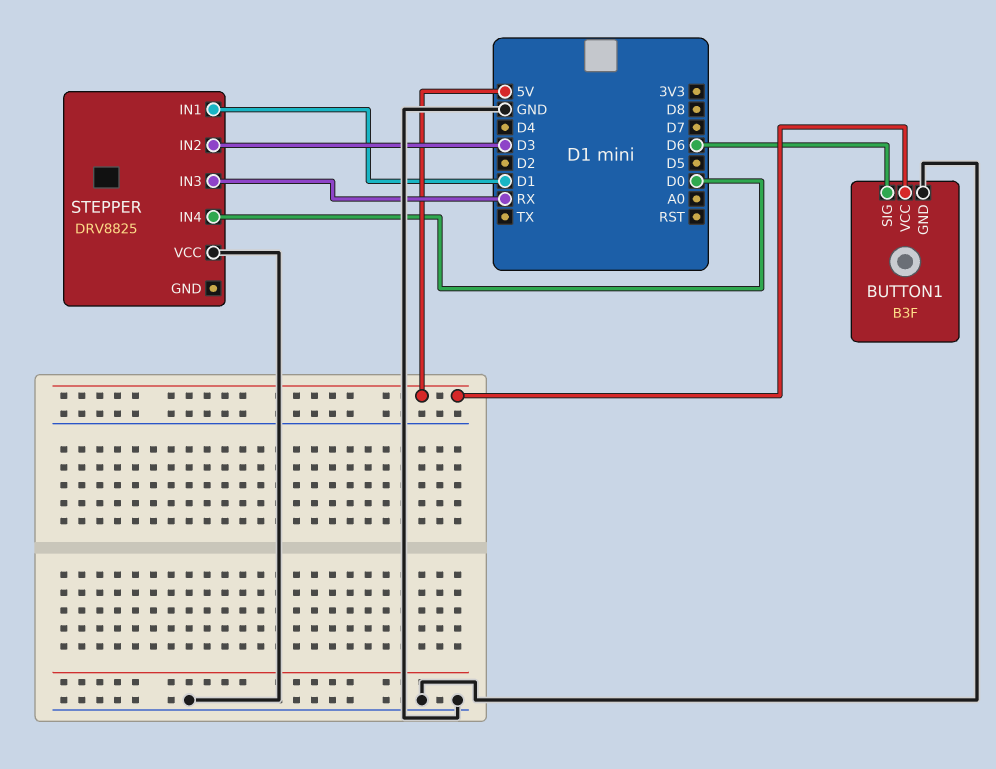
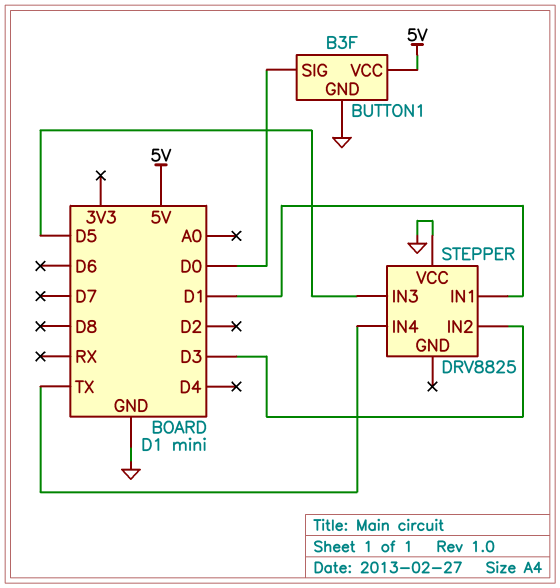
BUTTON1 pin SIG: D6 -> D0
STEPPER pin IN3: RX -> D5
STEPPER pin IN4: D0 -> TX

